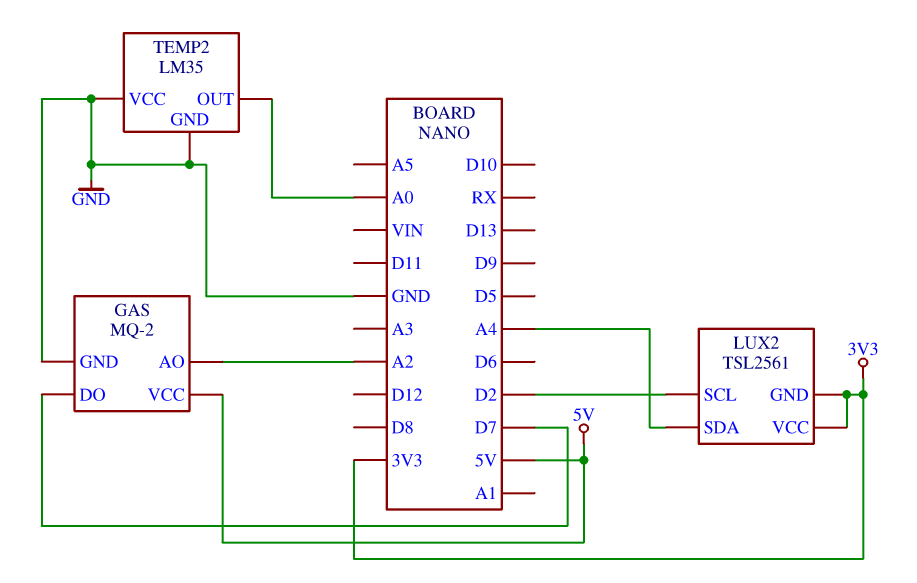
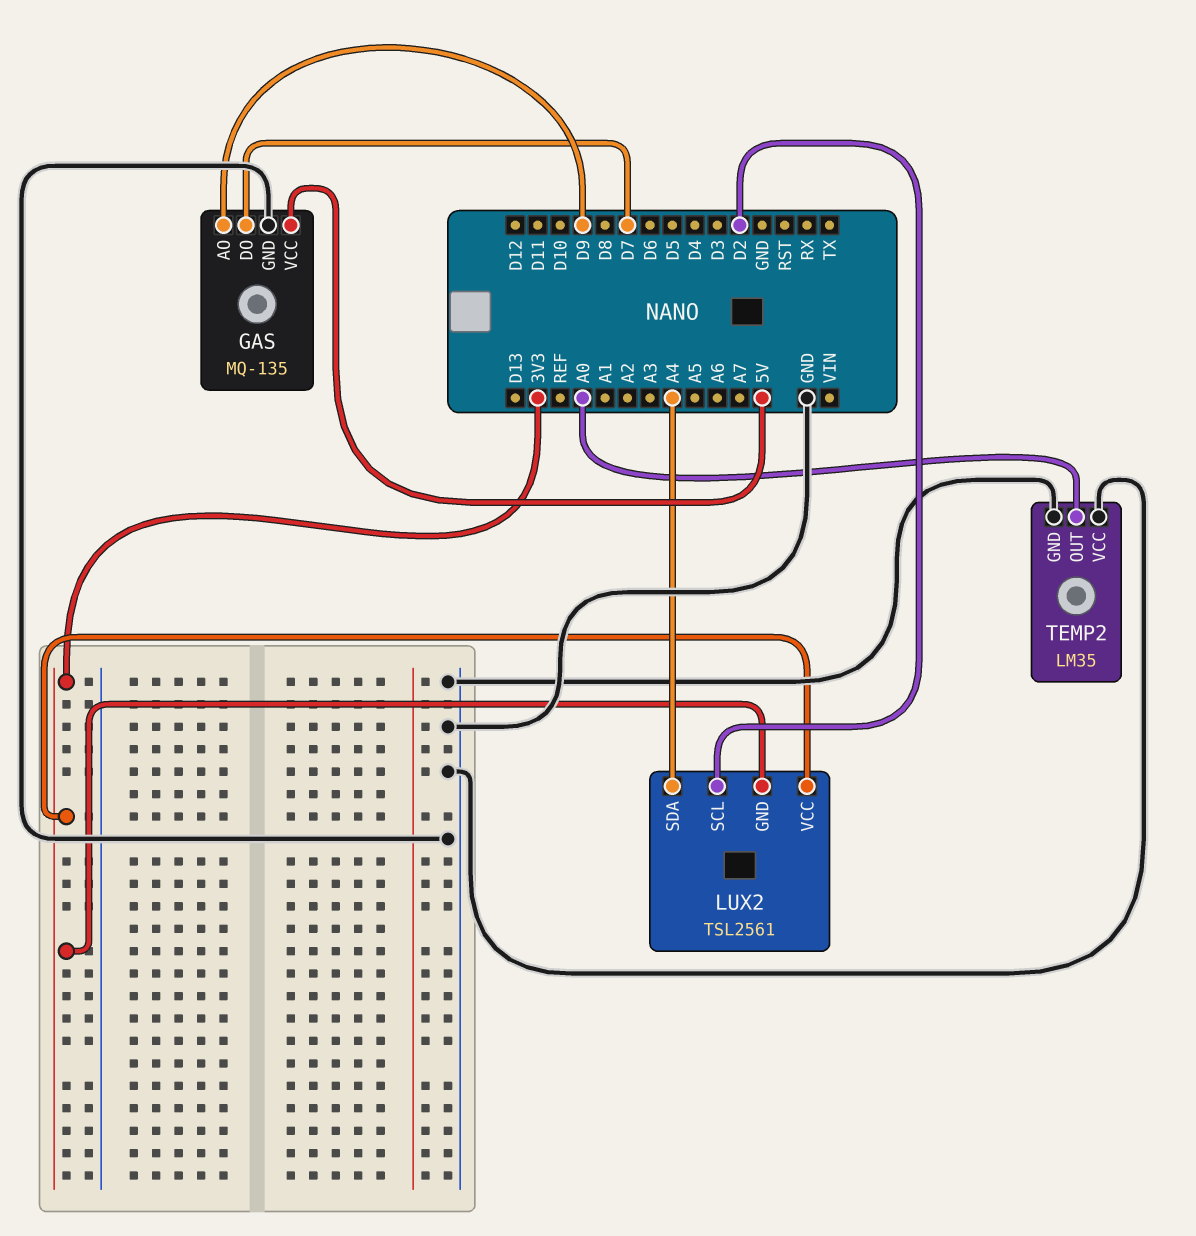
GAS: MQ-2 -> MQ-135
GAS pin AO: A2 -> D9

